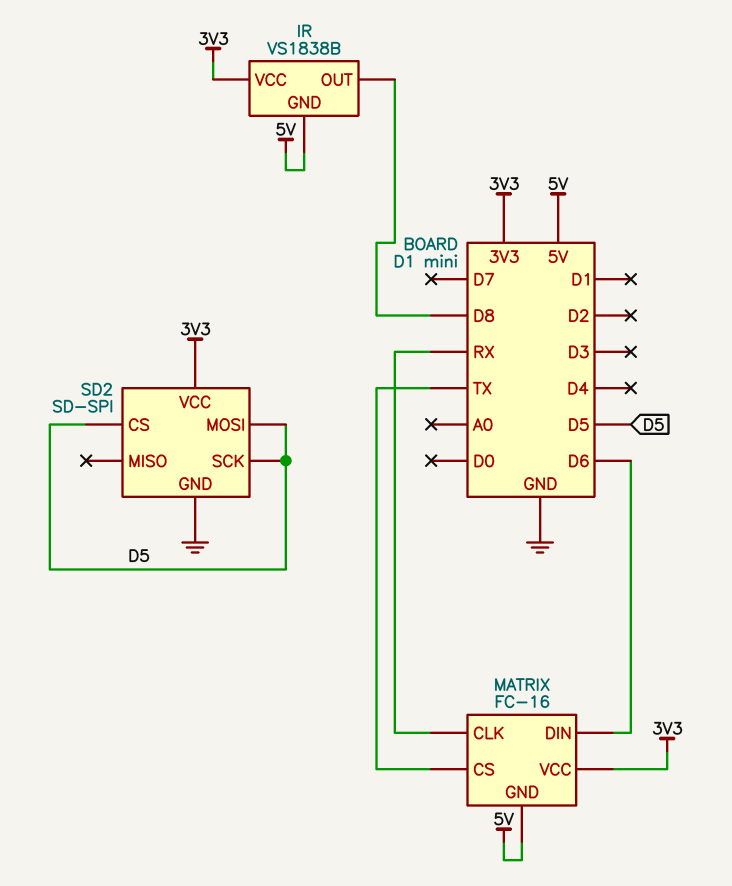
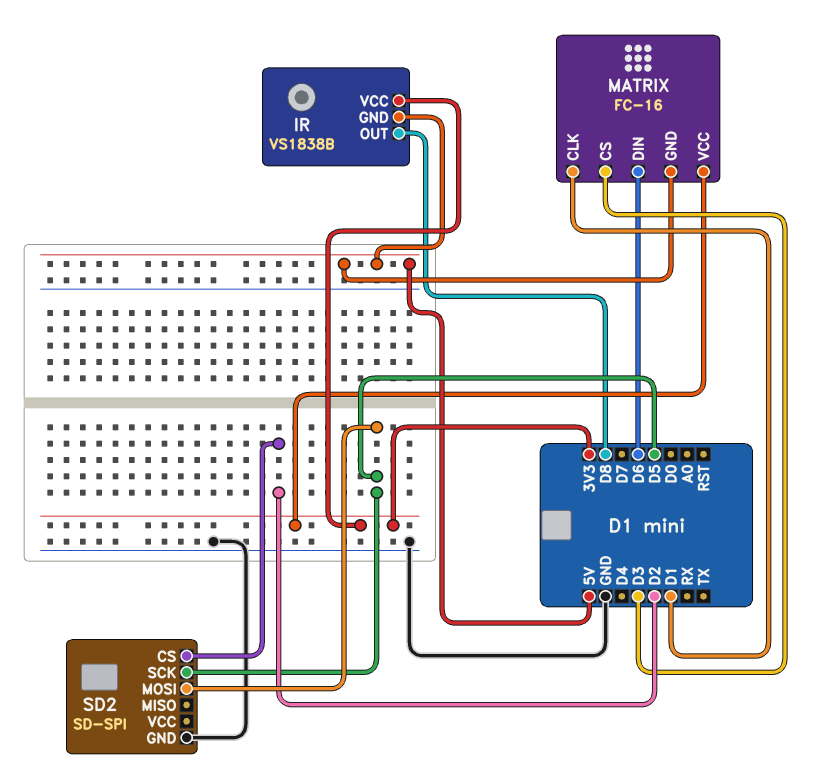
MATRIX pin CLK: RX -> D1
MATRIX pin CS: TX -> D3
SD2 pin CS: D5 -> D2
SD2 pin VCC: 3V3 -> none

